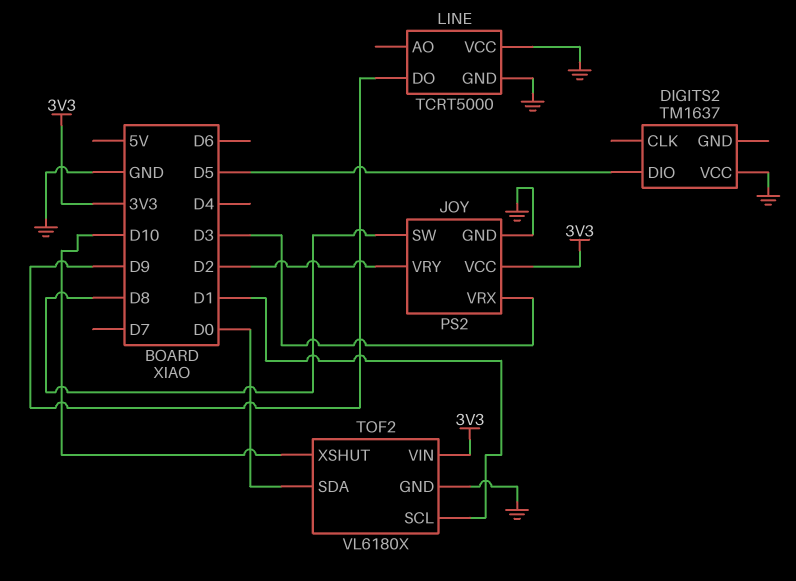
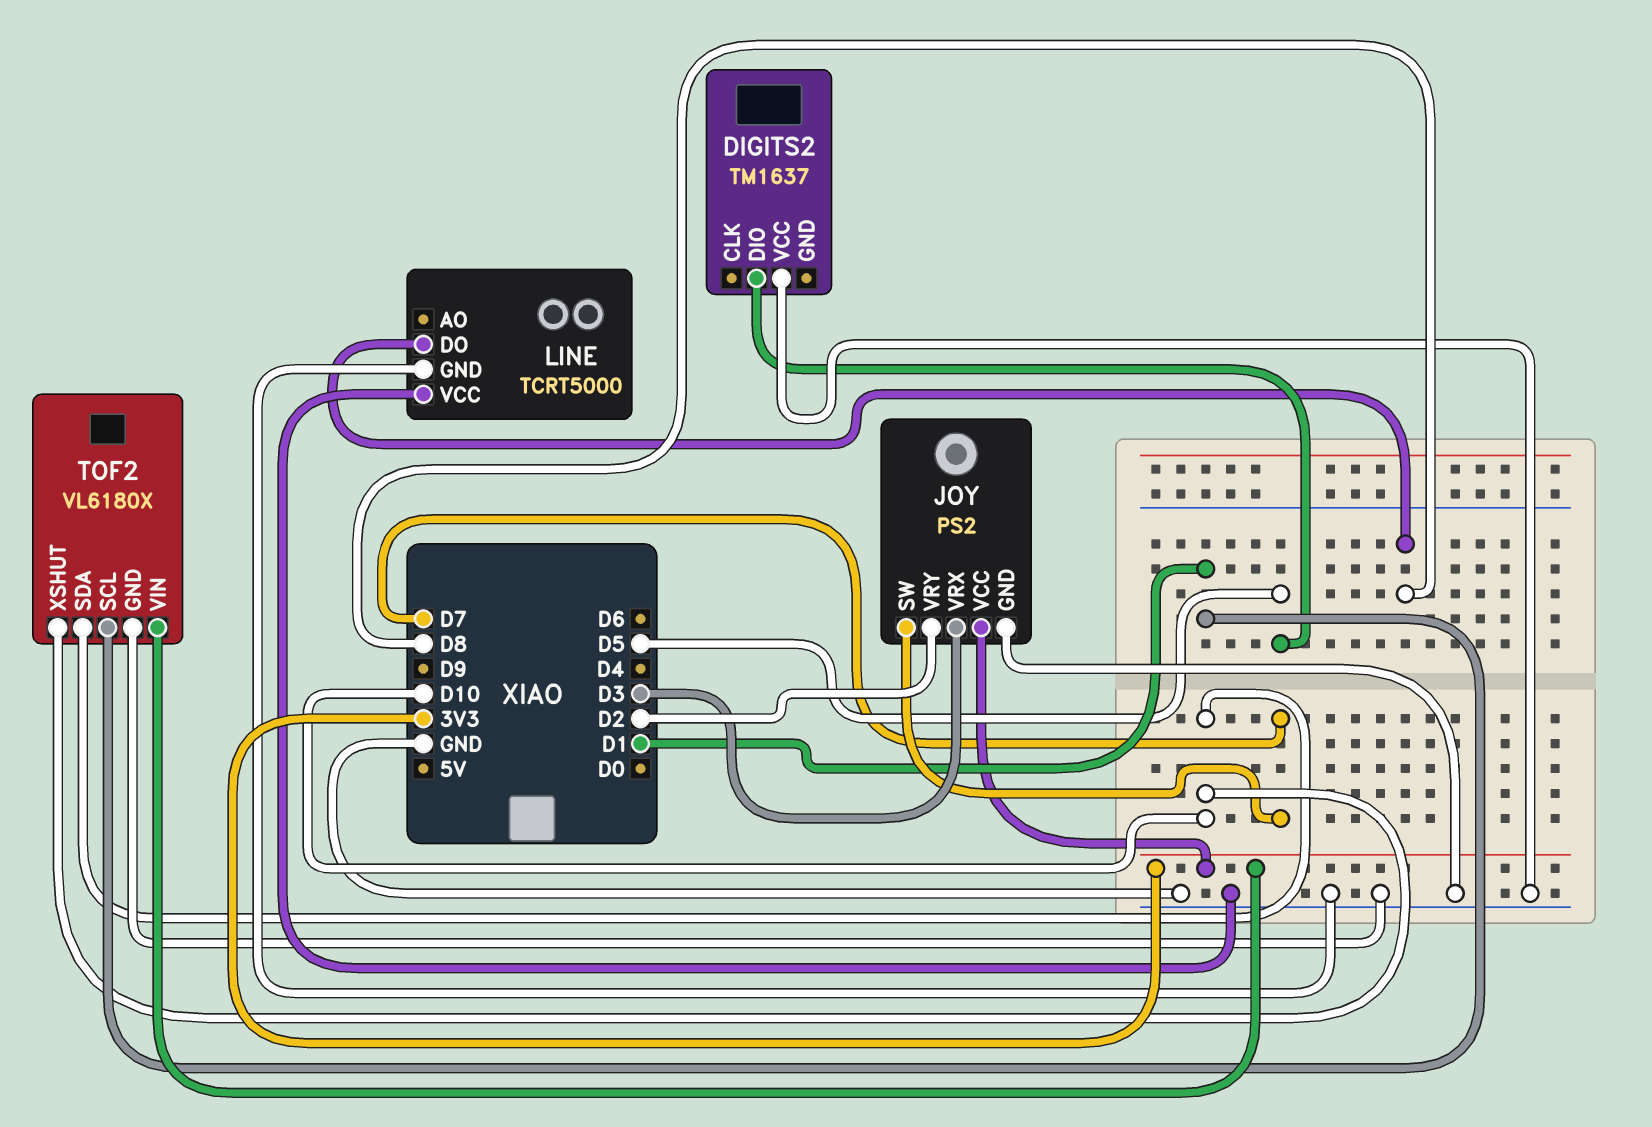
JOY pin SW: D8 -> D7
LINE pin DO: D9 -> D8
TOF2 pin SDA: D0 -> D10

